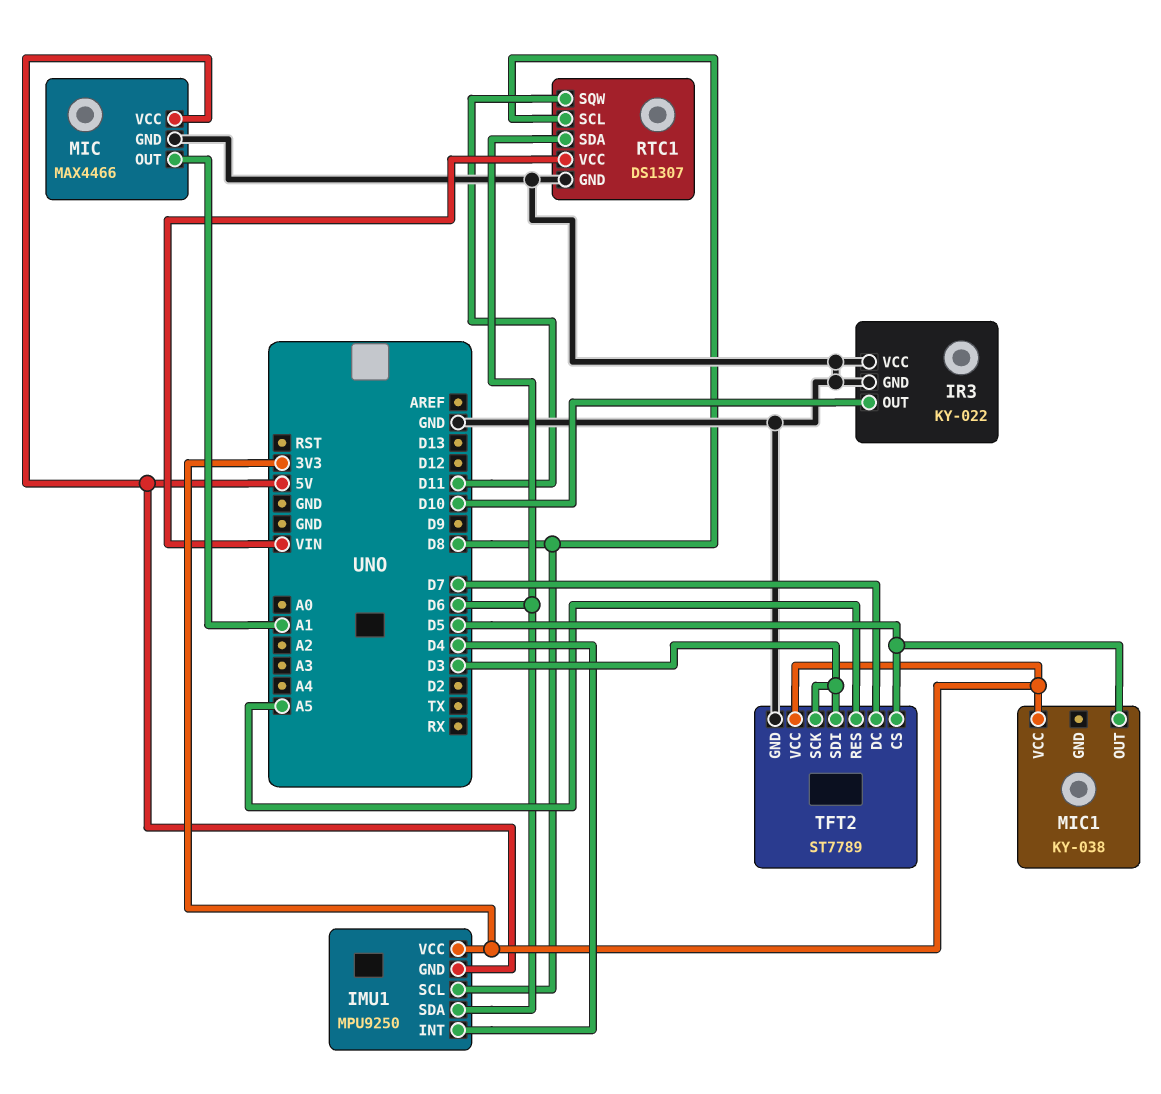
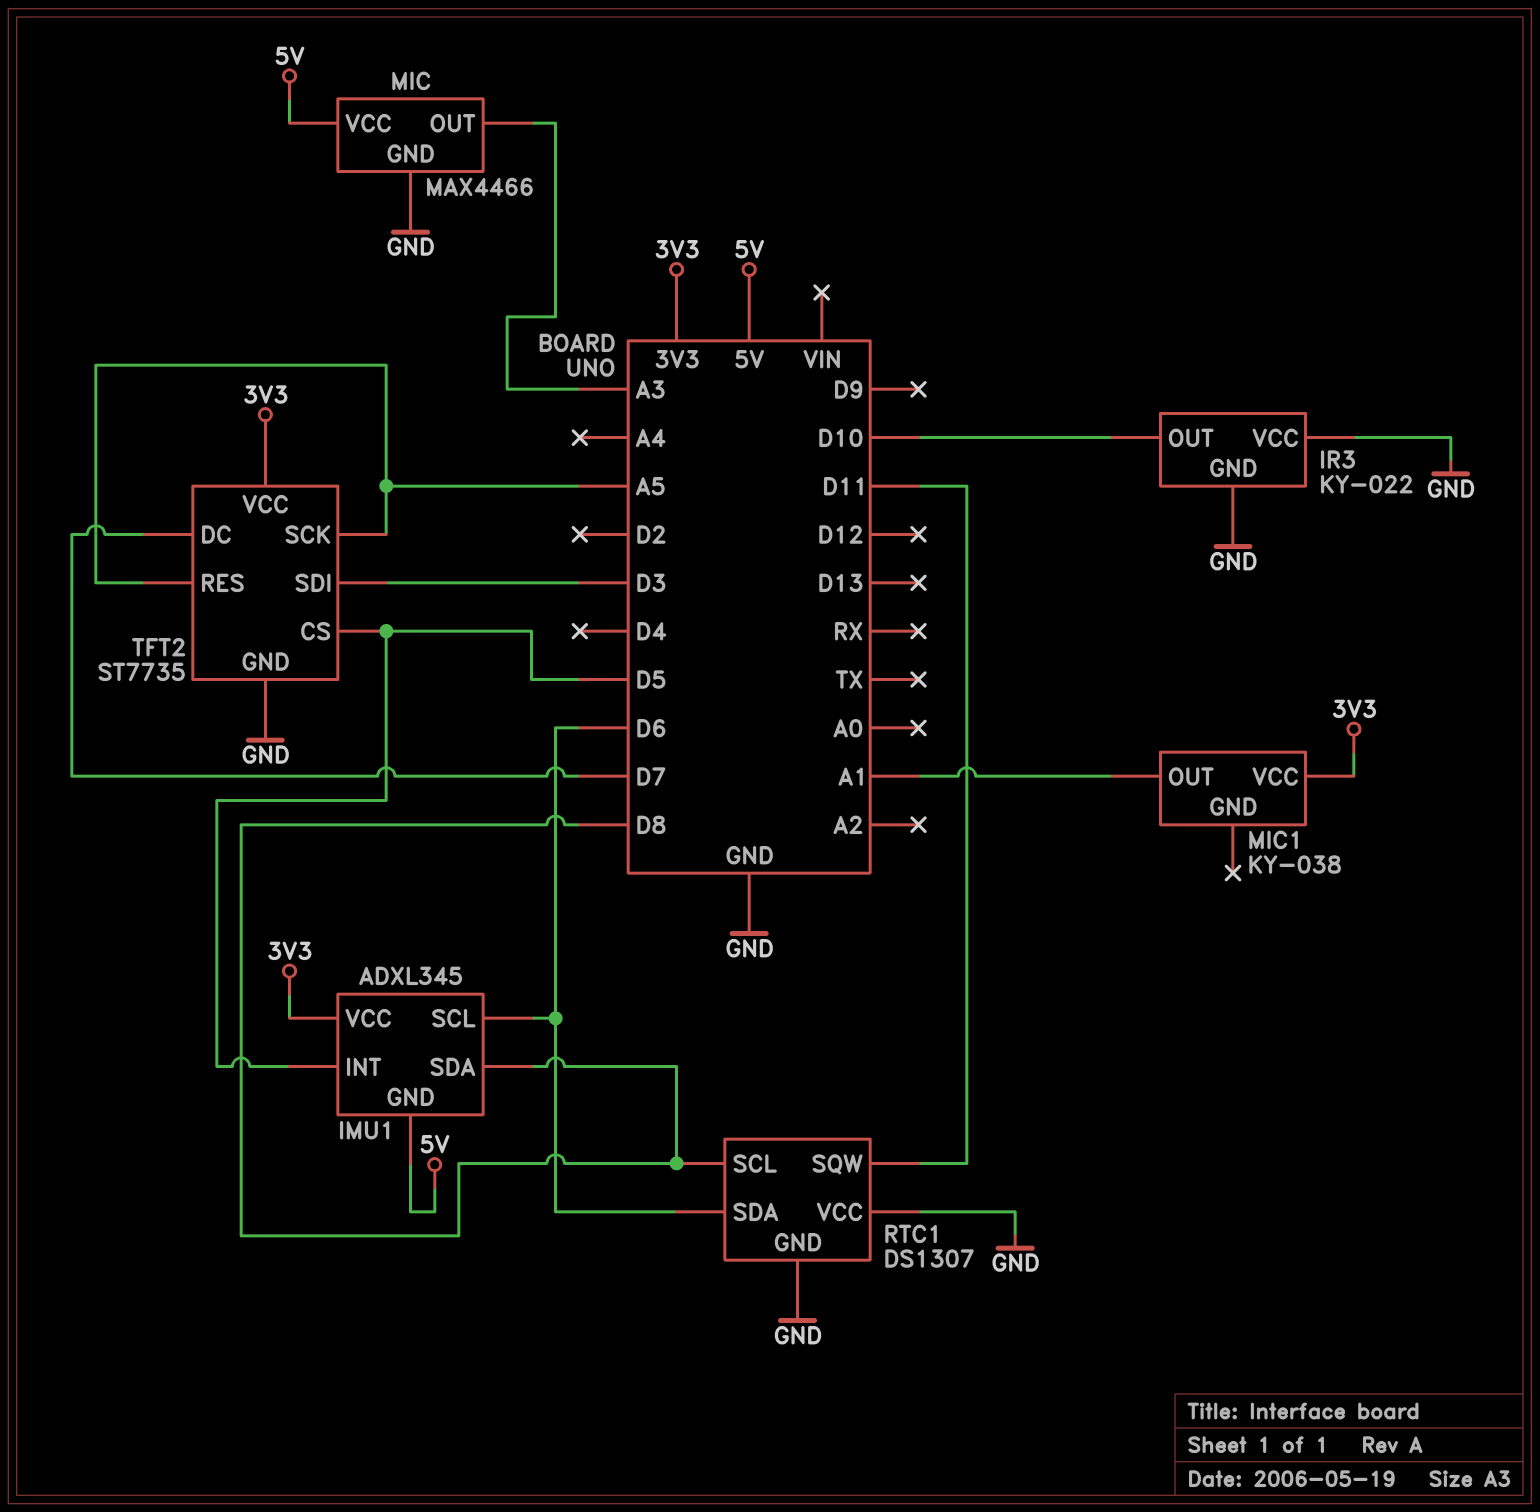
IMU1: MPU9250 -> ADXL345
IMU1 pin INT: D4 -> D5
IMU1 pin SCL: D8 -> D6
IMU1 pin SDA: D6 -> D8
MIC pin OUT: A1 -> A3
MIC1 pin OUT: D5 -> A1
RTC1 pin VCC: VIN -> GND
TFT2: ST7789 -> ST7735
TFT2 pin SCK: D3 -> A5

